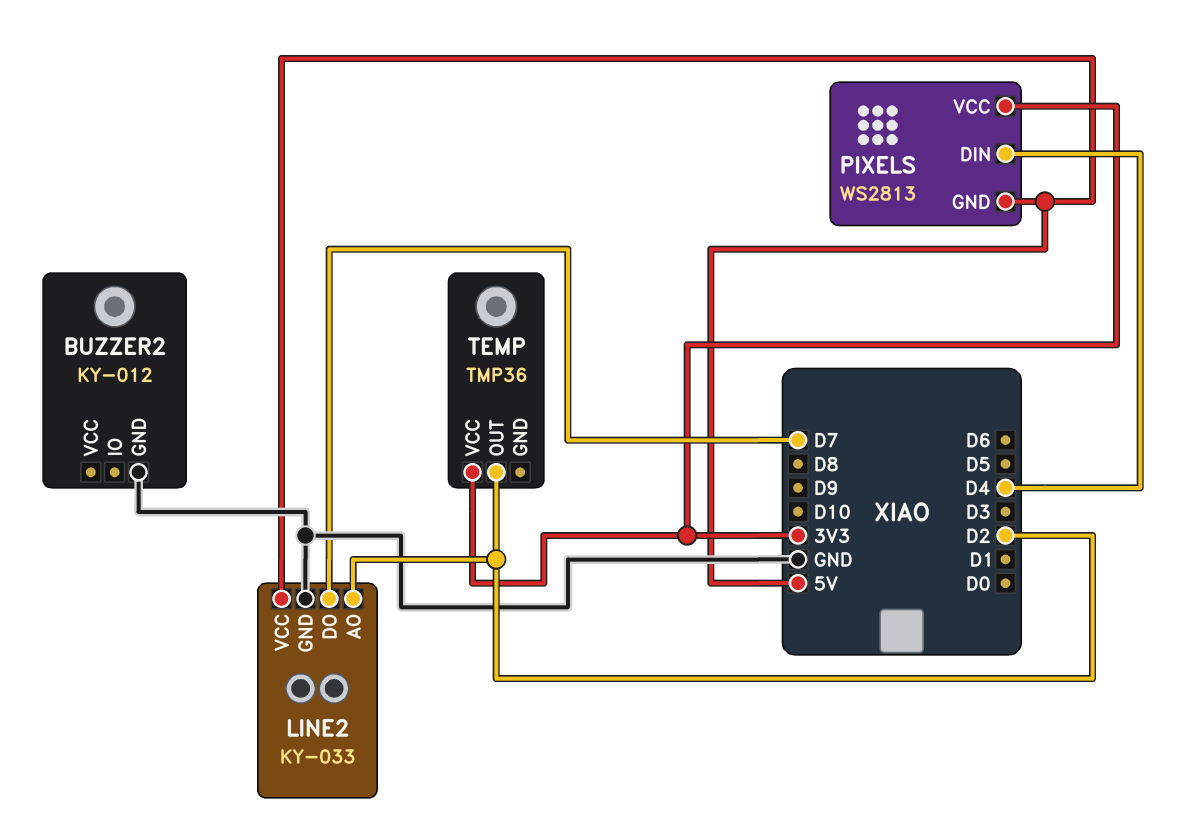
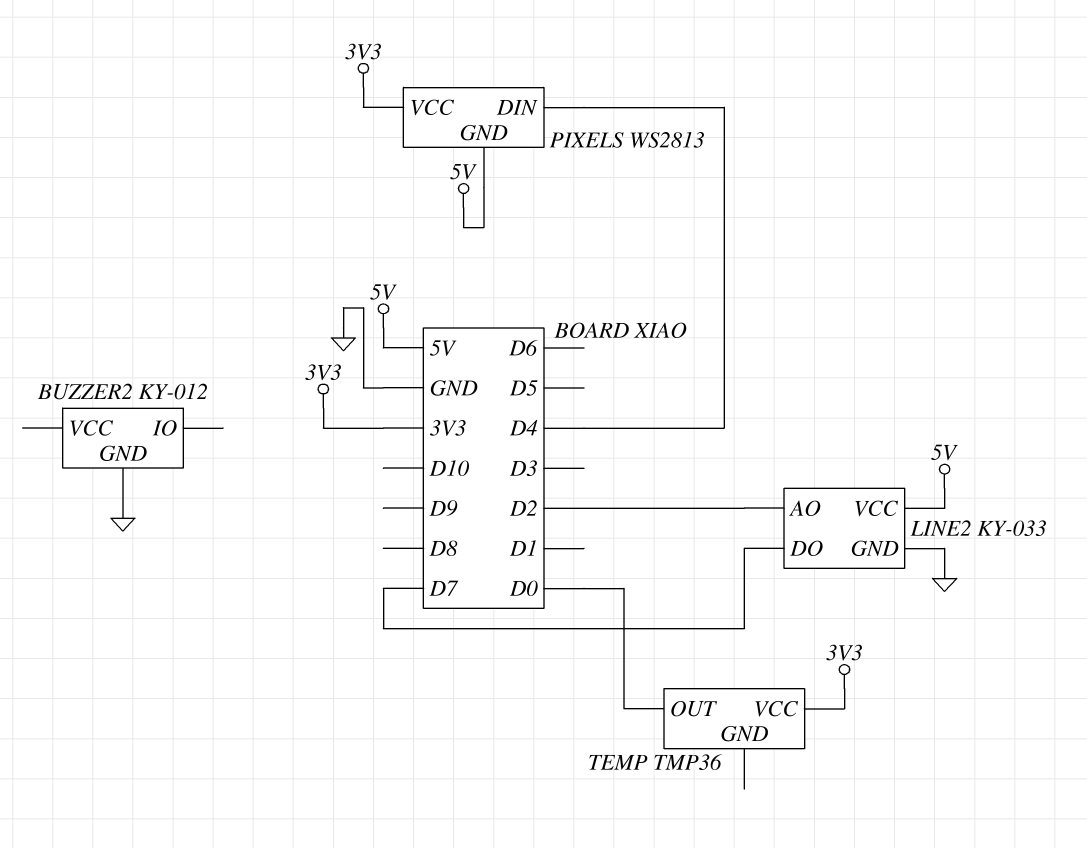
TEMP pin OUT: D2 -> D0

